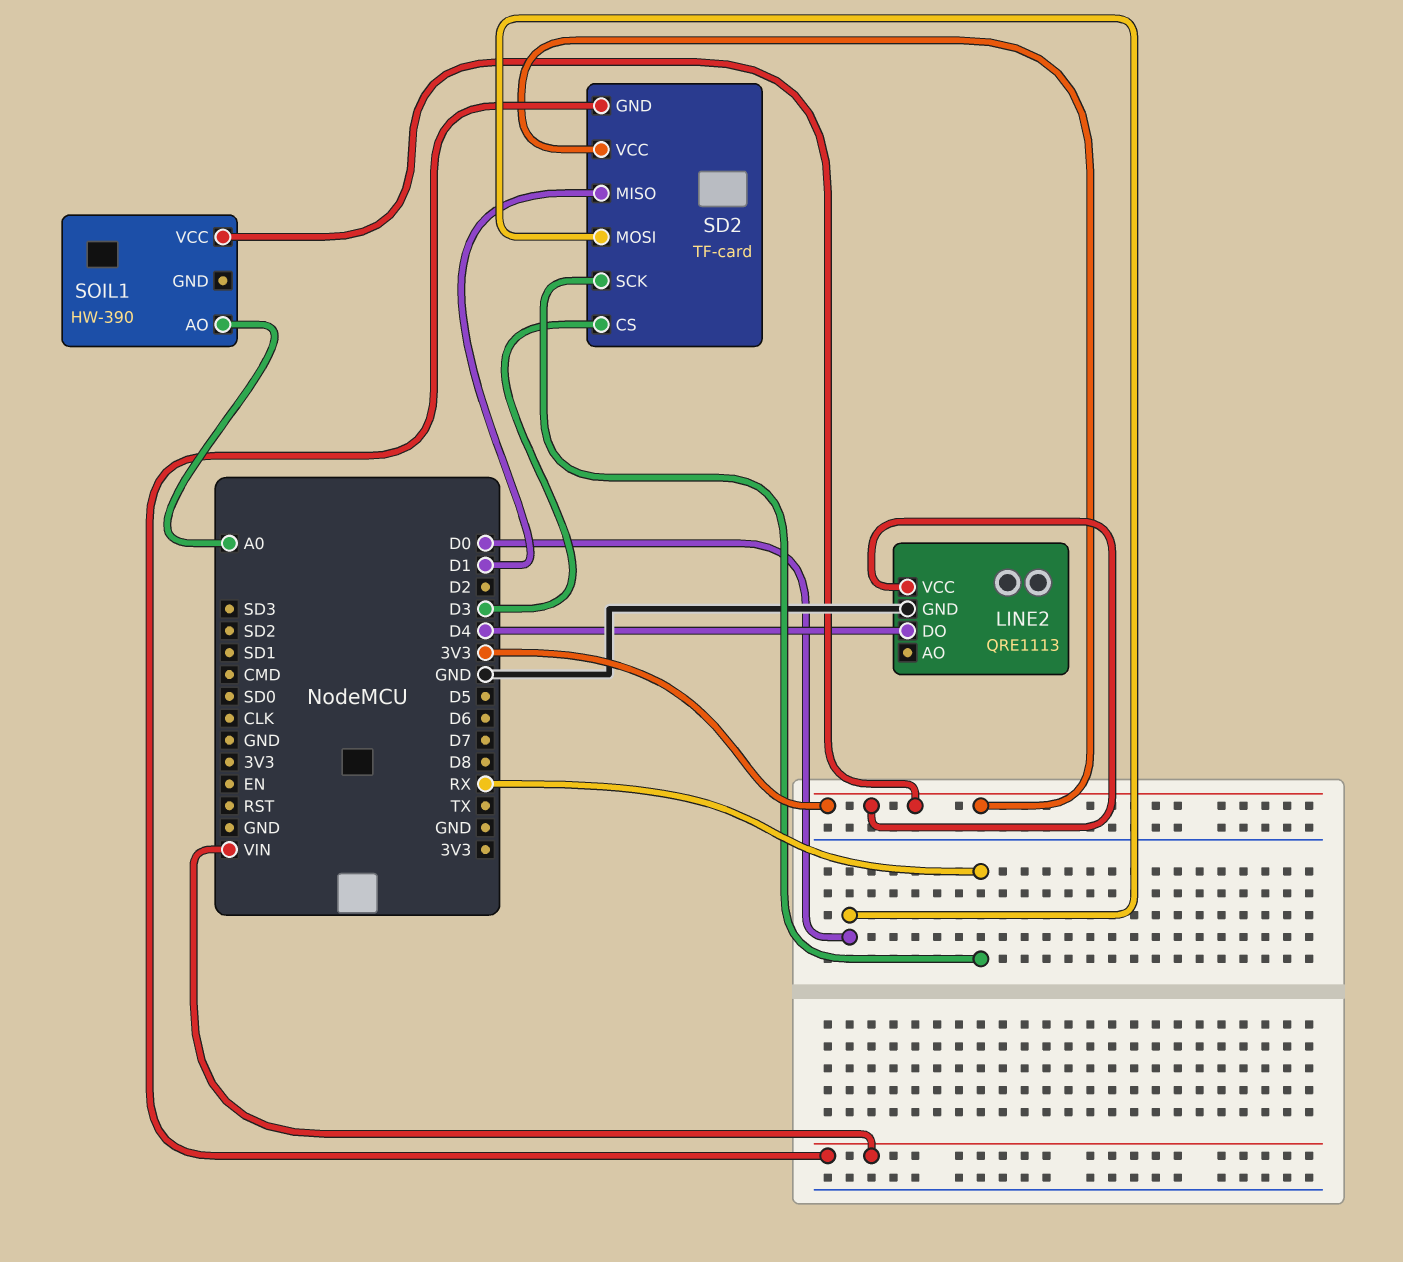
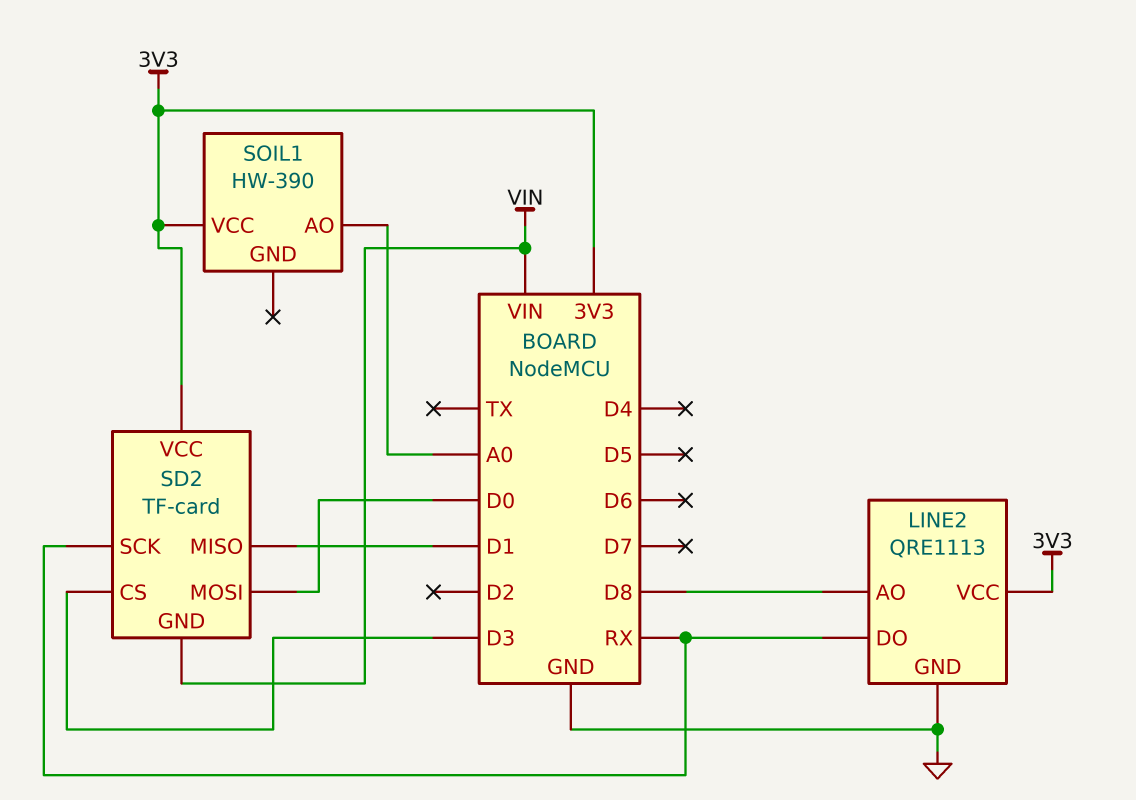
LINE2 pin AO: none -> D8
LINE2 pin DO: D4 -> RX

